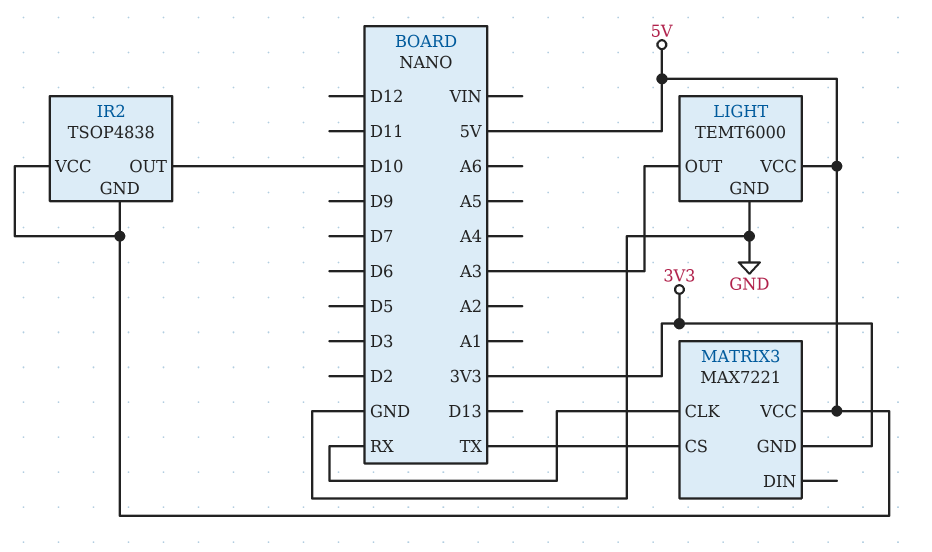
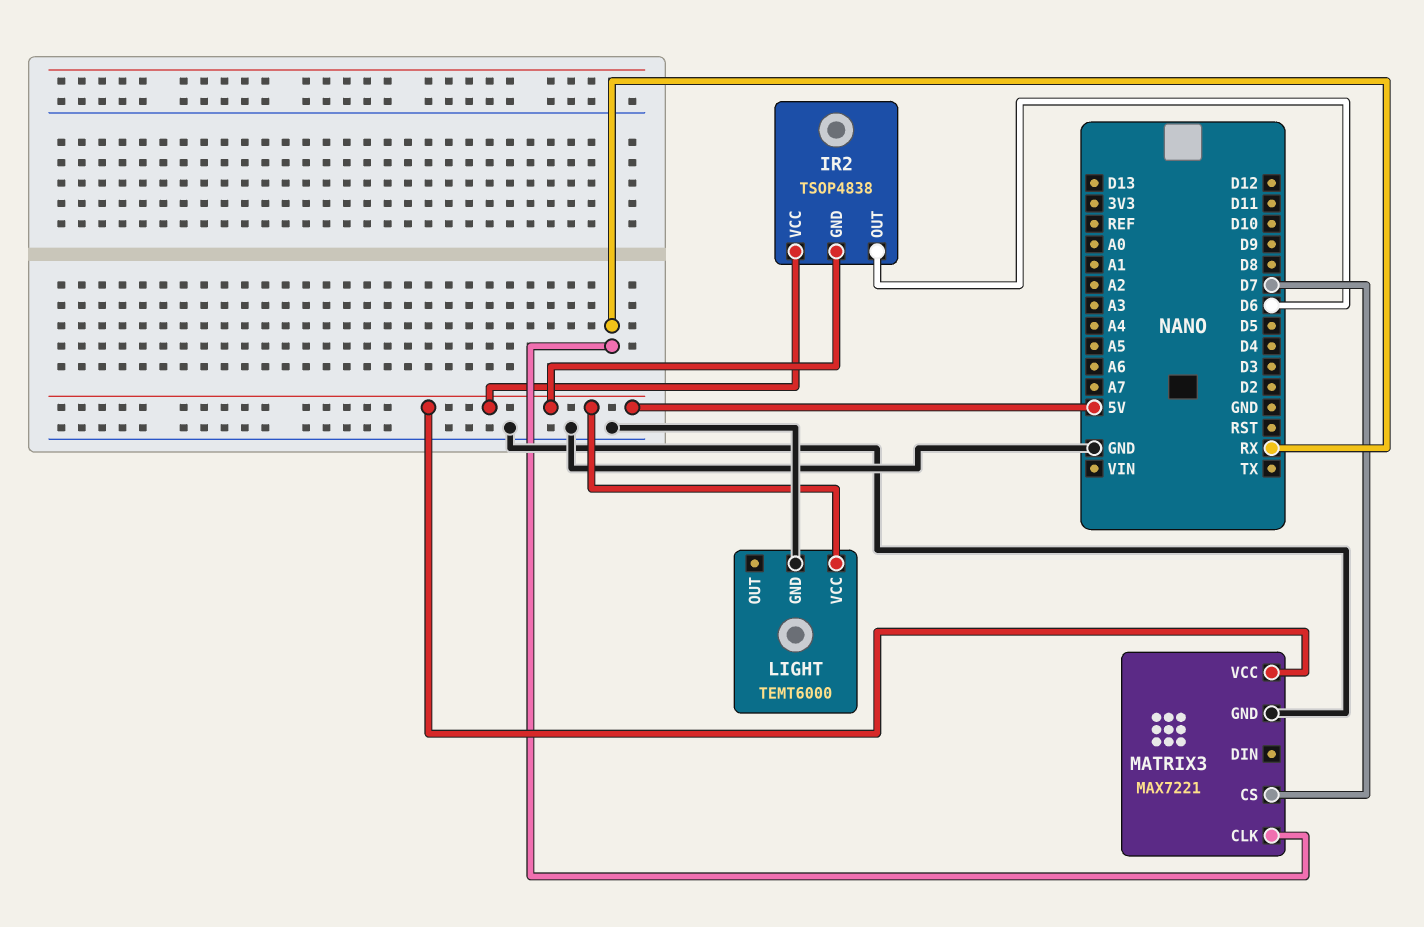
IR2 pin OUT: D10 -> D6
LIGHT pin OUT: A3 -> none
MATRIX3 pin CS: TX -> D7
MATRIX3 pin GND: 3V3 -> GND

